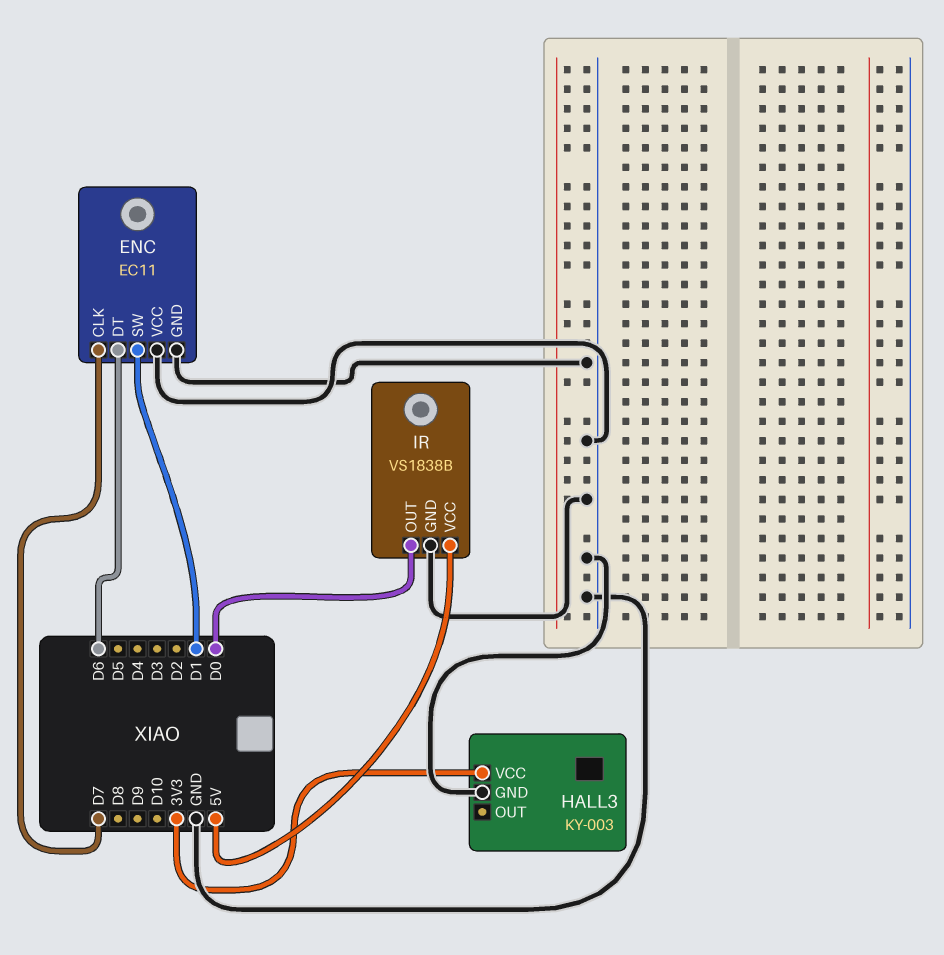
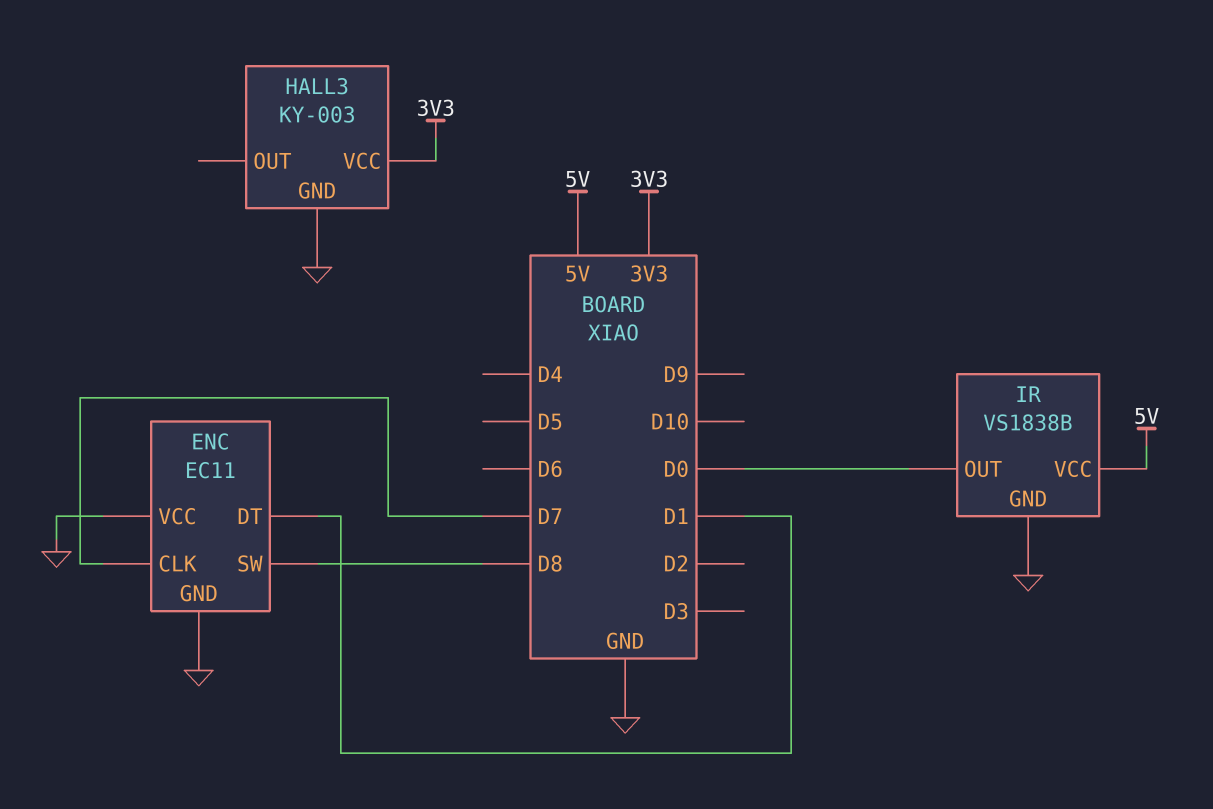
ENC pin DT: D6 -> D1
ENC pin SW: D1 -> D8

